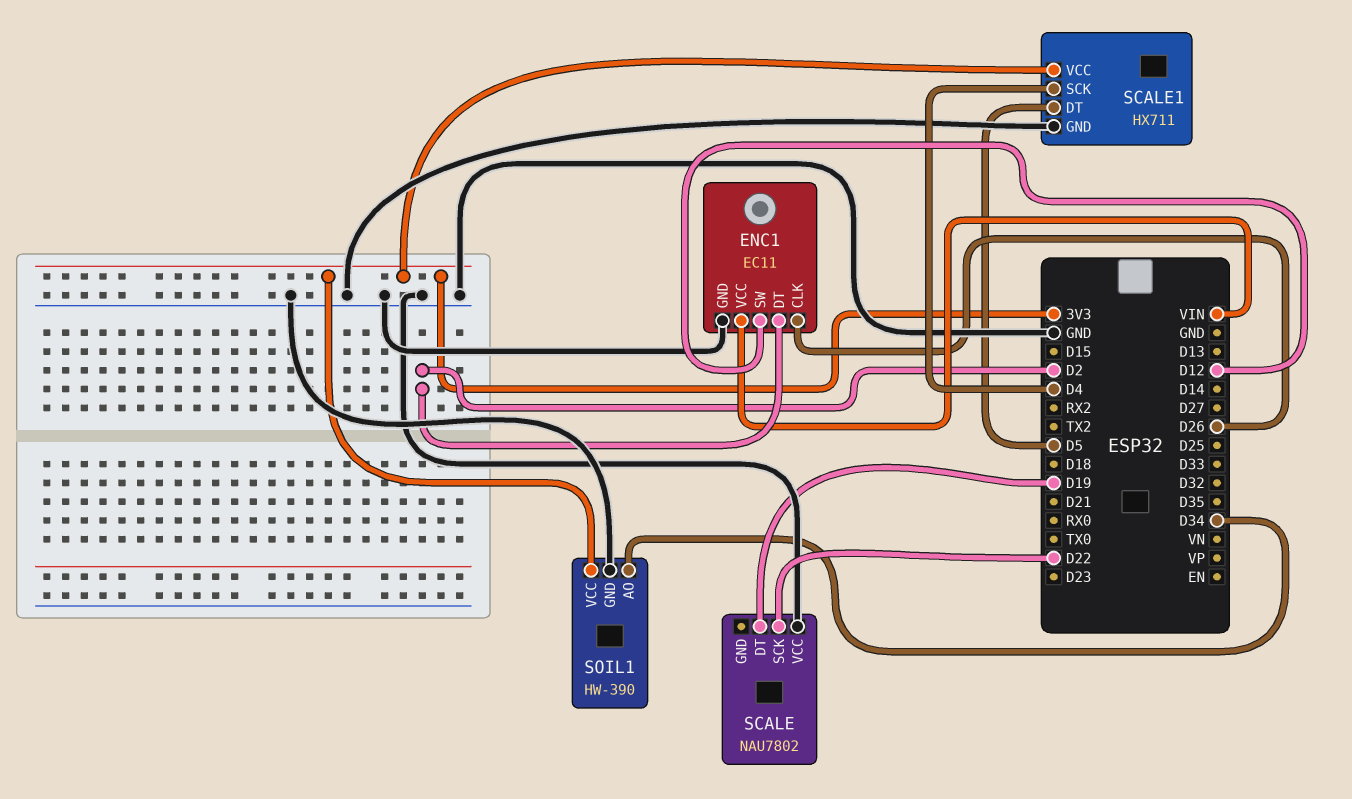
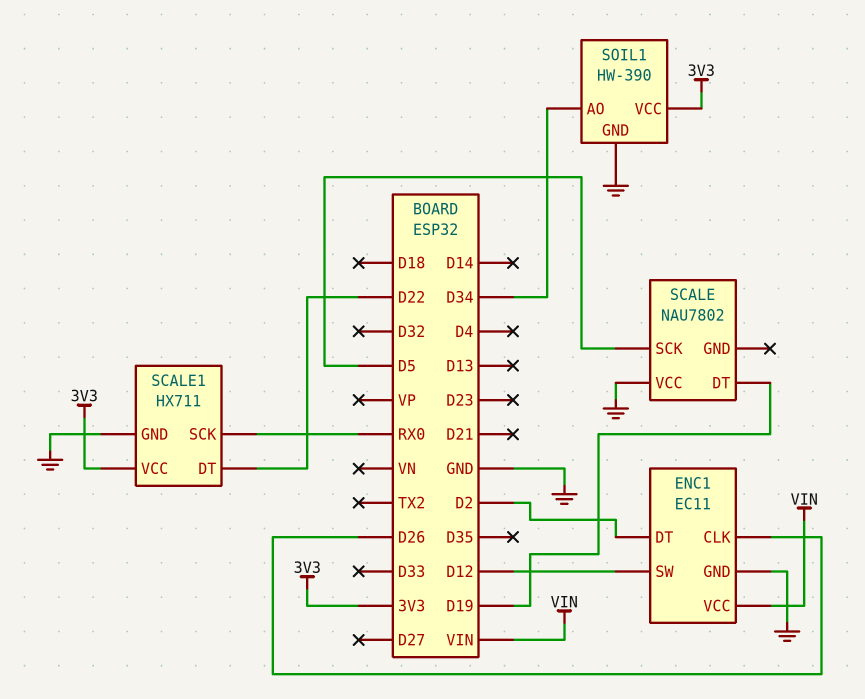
SCALE pin SCK: D22 -> D5
SCALE1 pin DT: D5 -> D22
SCALE1 pin SCK: D4 -> RX0

